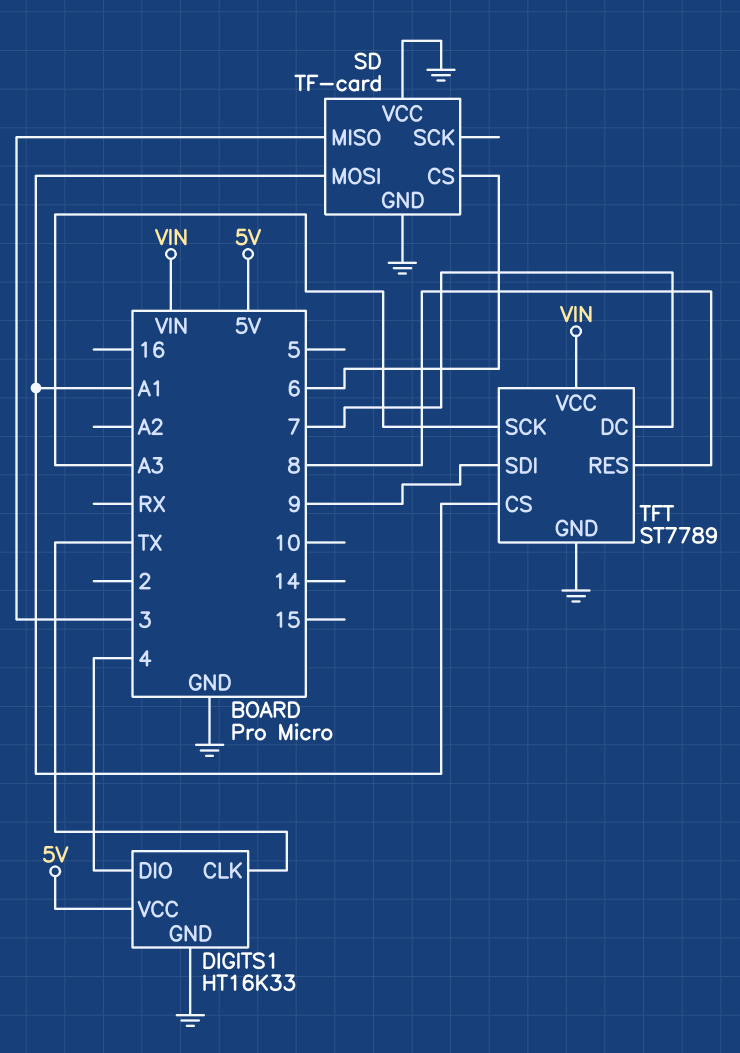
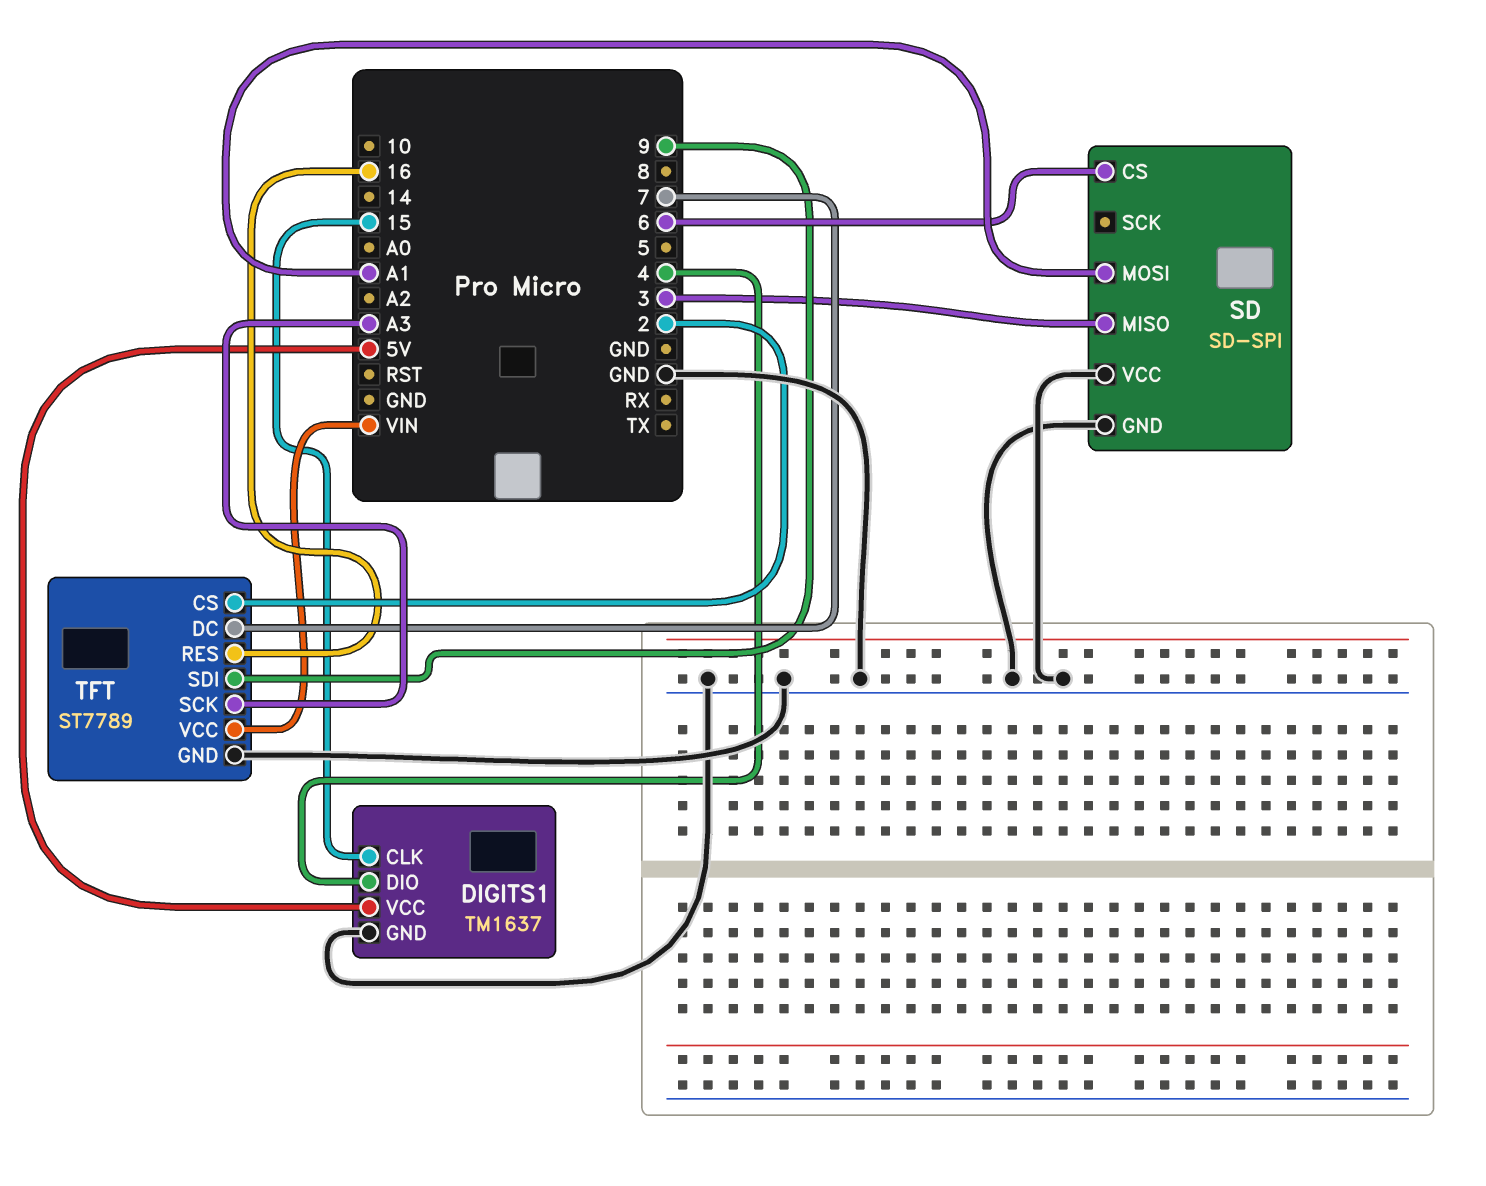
DIGITS1: HT16K33 -> TM1637
DIGITS1 pin CLK: TX -> 15
SD: TF-card -> SD-SPI
TFT pin CS: A1 -> 2
TFT pin RES: 8 -> 16

